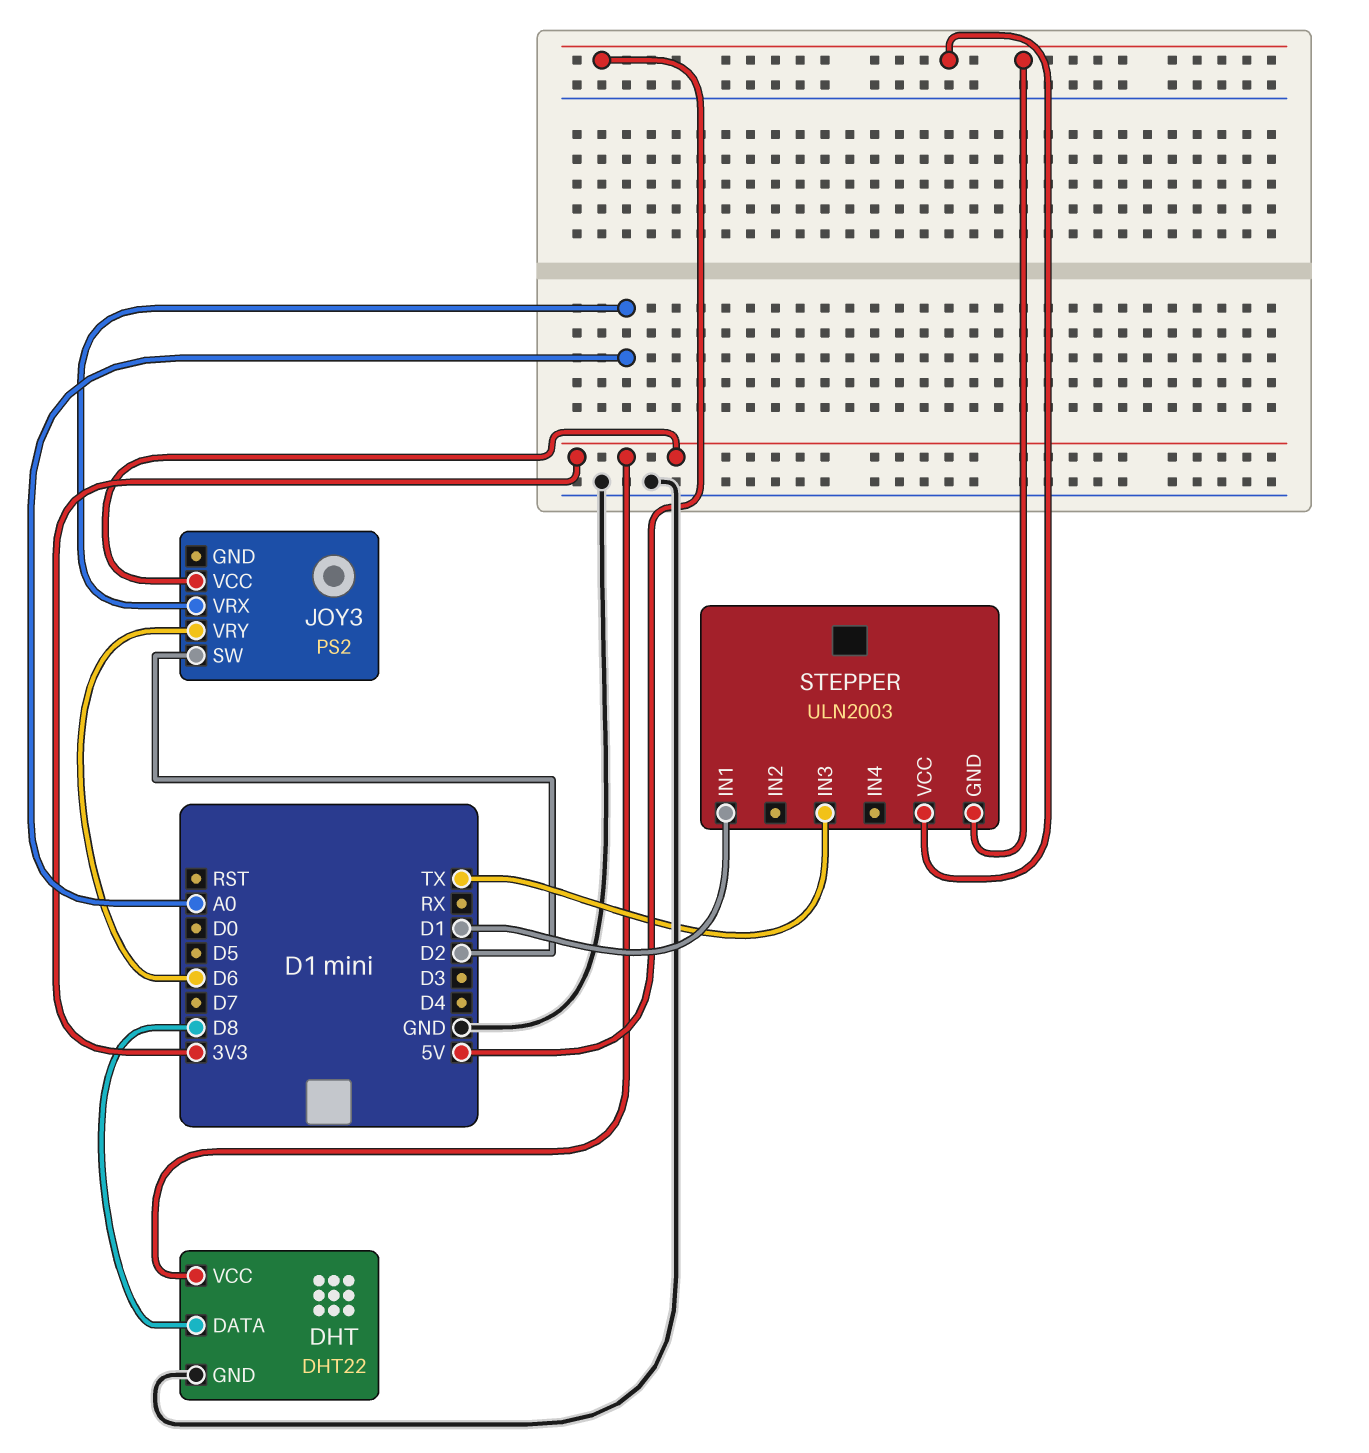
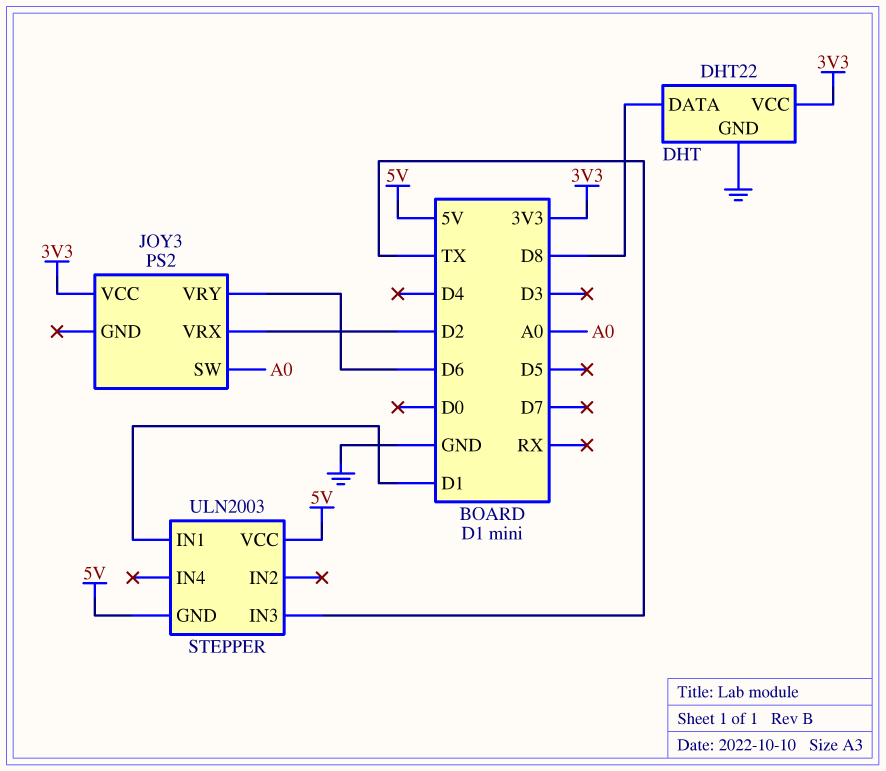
JOY3 pin SW: D2 -> A0
JOY3 pin VRX: A0 -> D2

